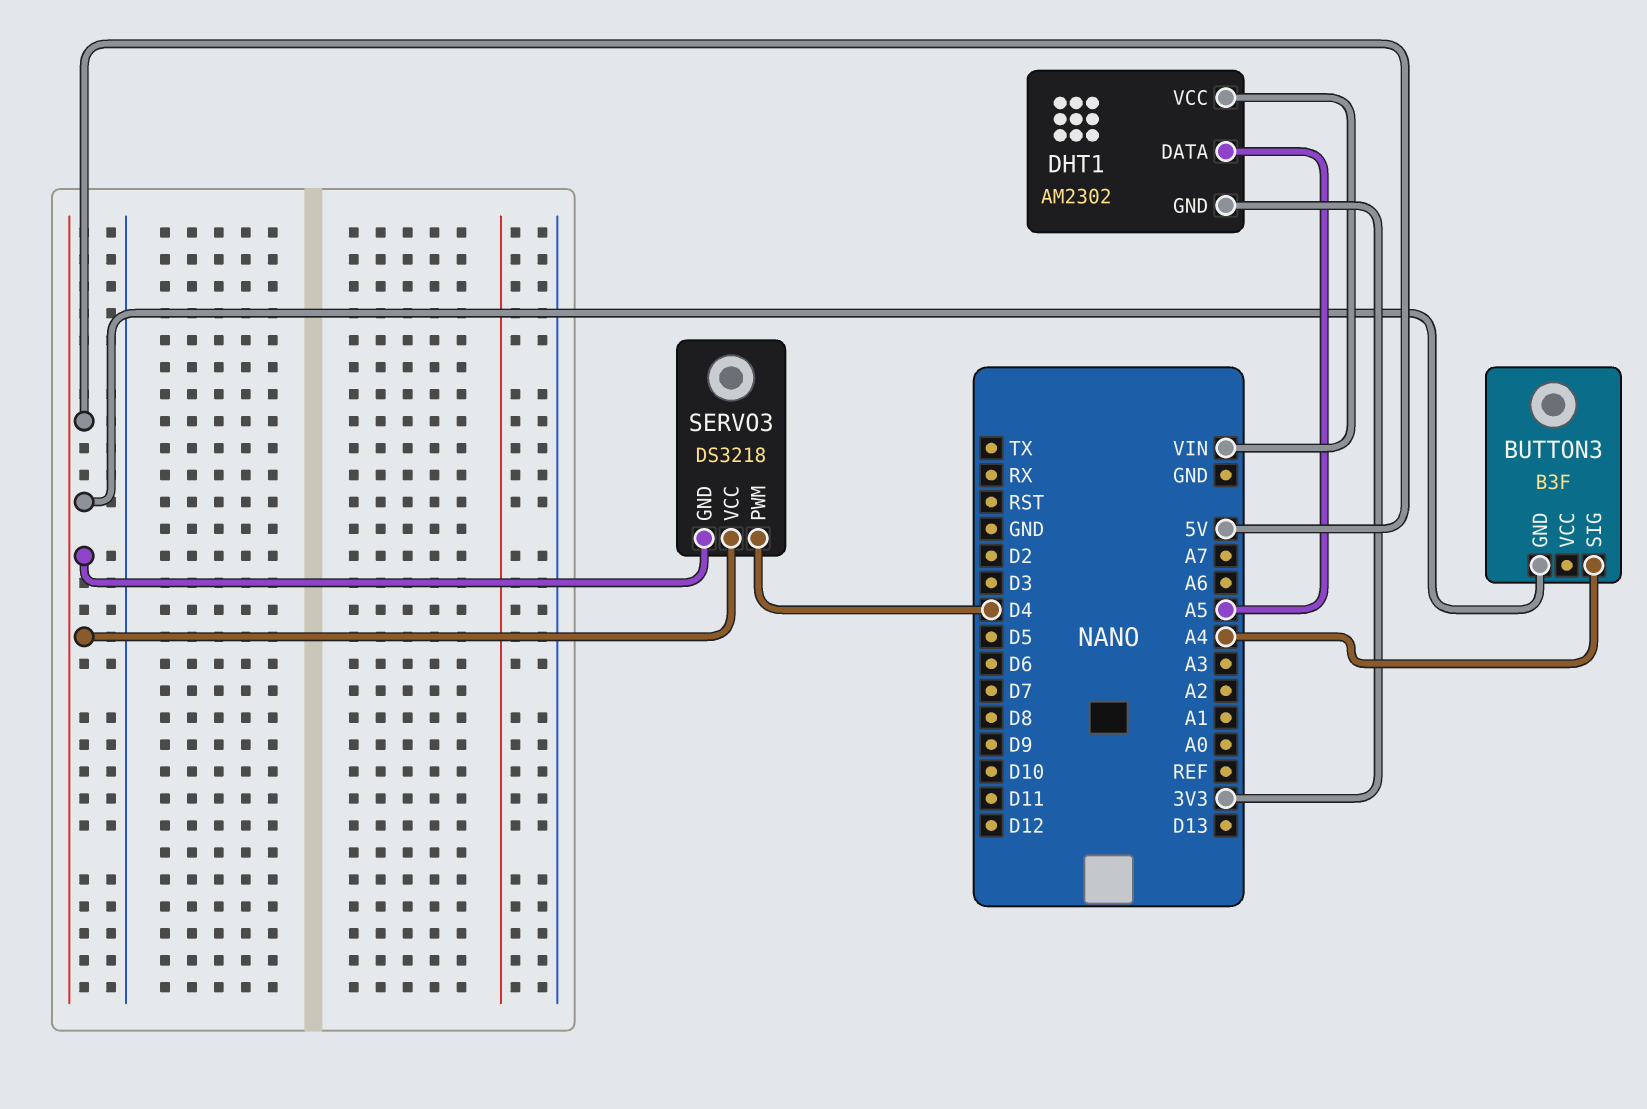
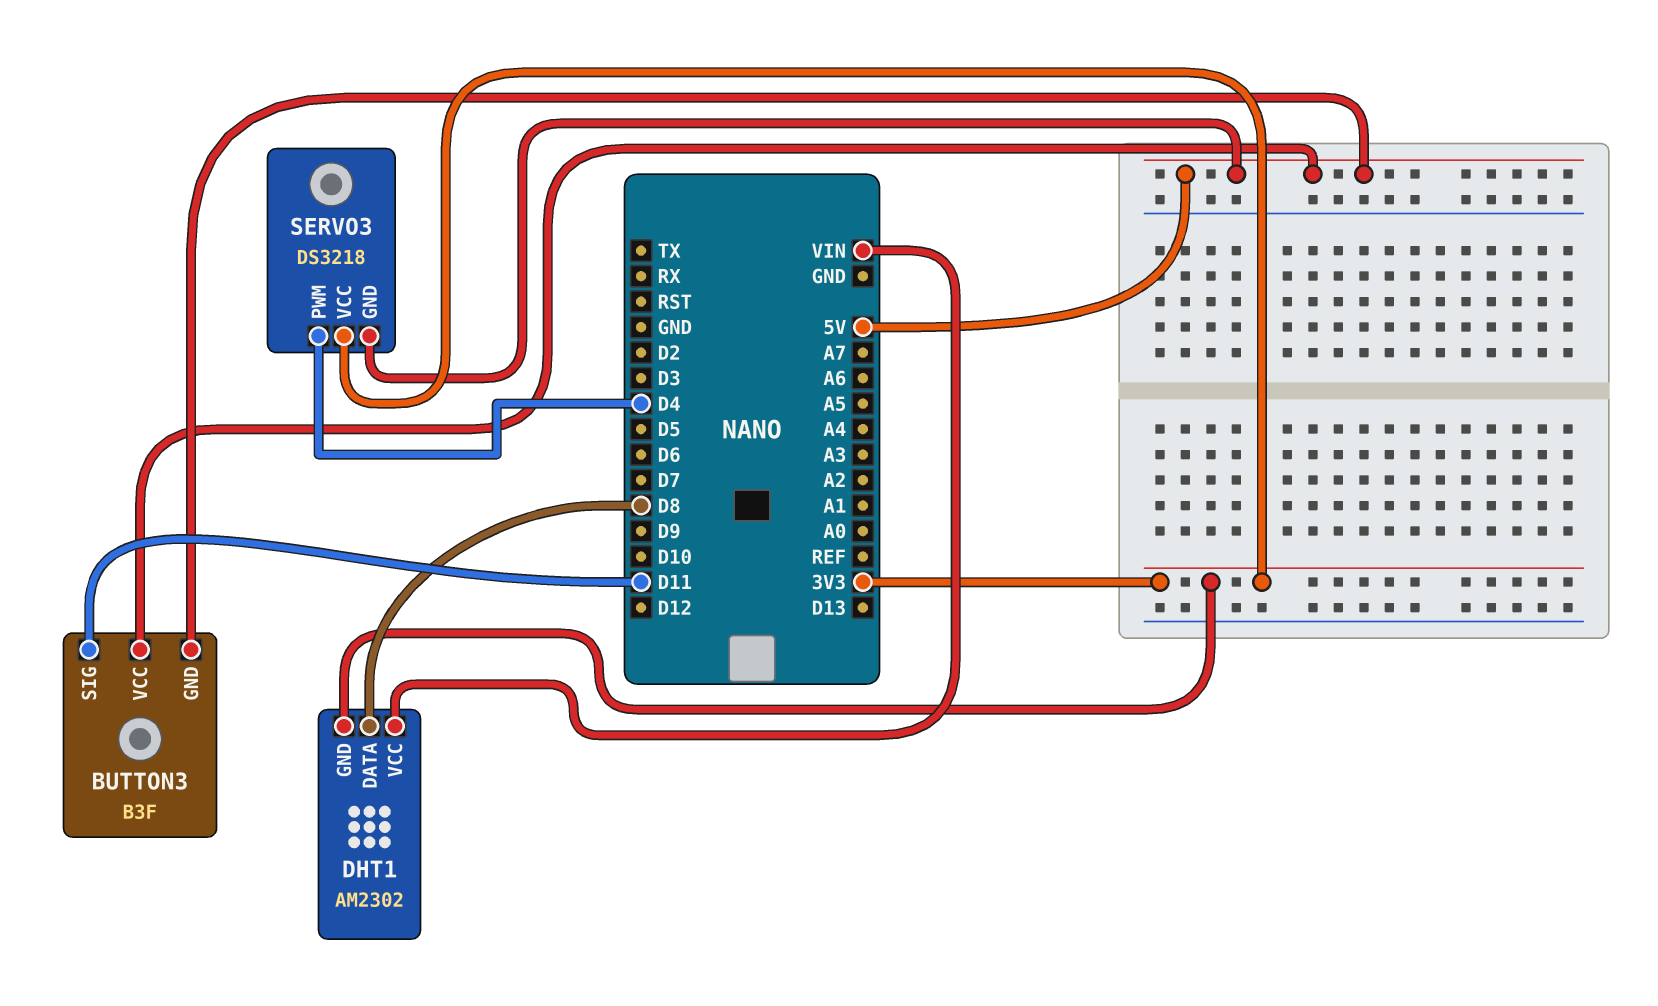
BUTTON3 pin SIG: A4 -> D11
BUTTON3 pin VCC: none -> 5V
DHT1 pin DATA: A5 -> D8
SERVO3 pin VCC: 5V -> 3V3

